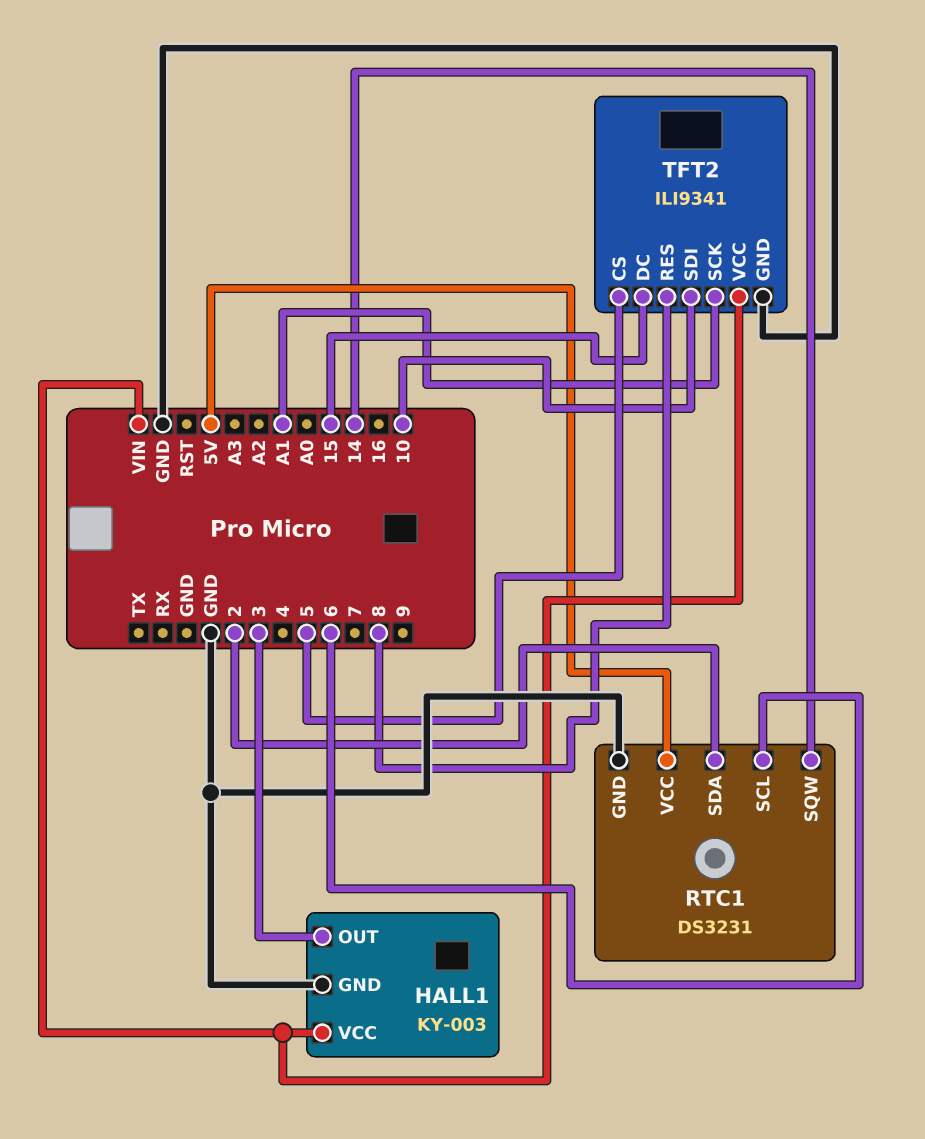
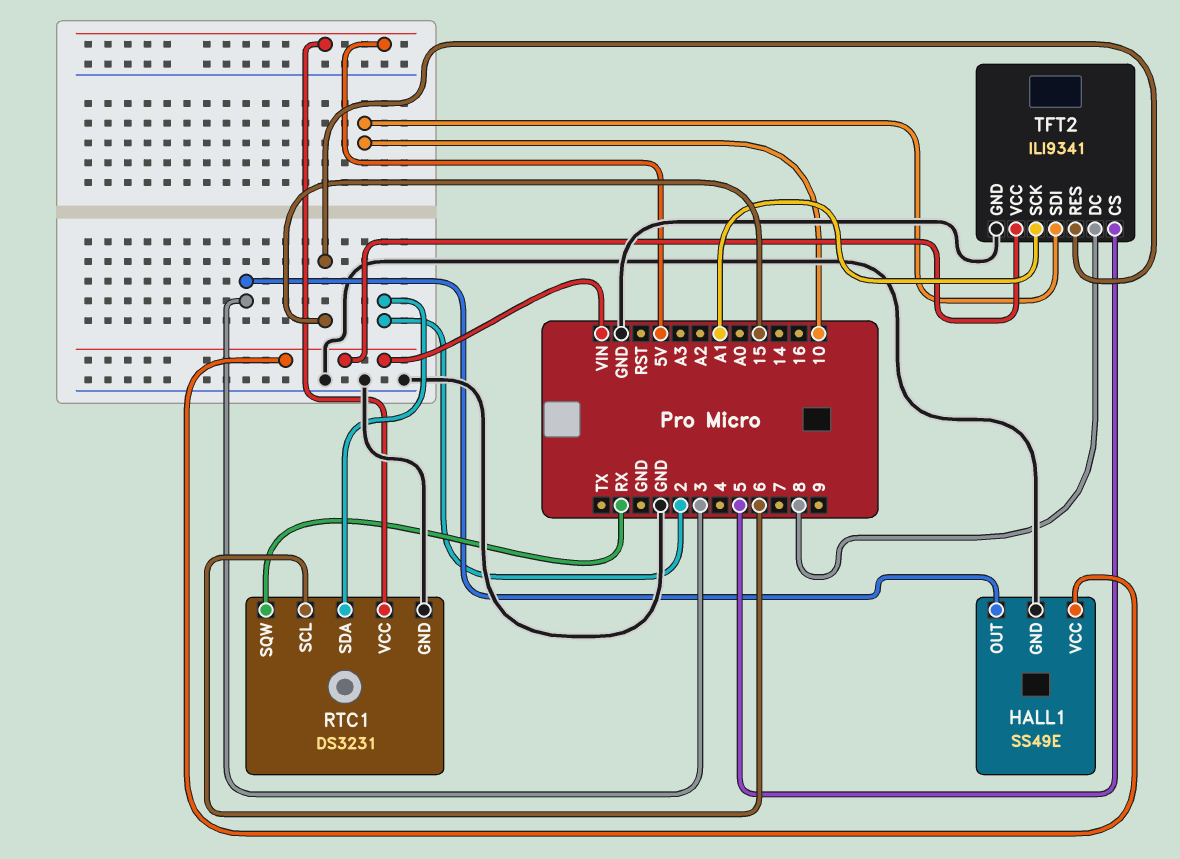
HALL1: KY-003 -> SS49E
RTC1 pin SQW: 14 -> RX
TFT2 pin DC: 15 -> 8
TFT2 pin RES: 8 -> 15

